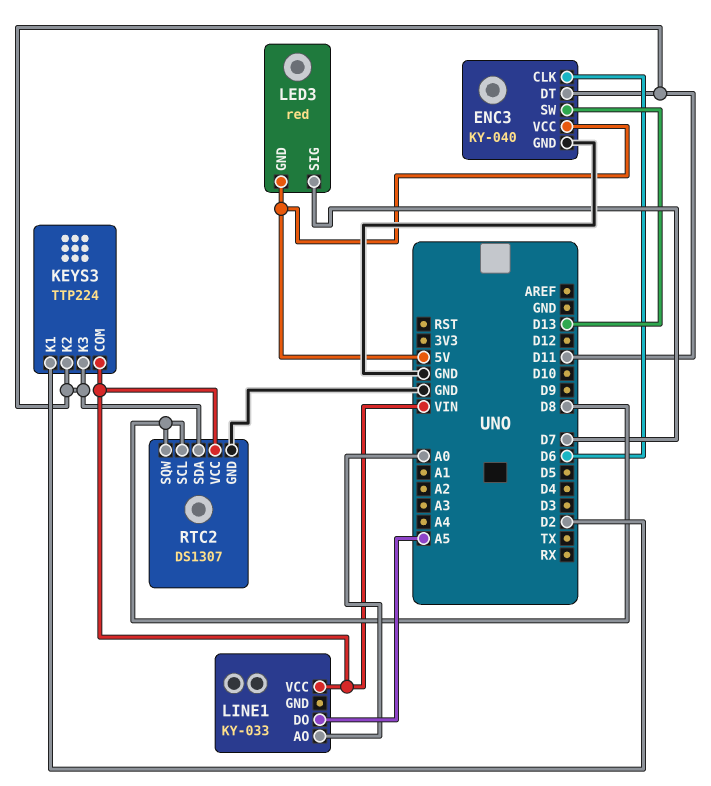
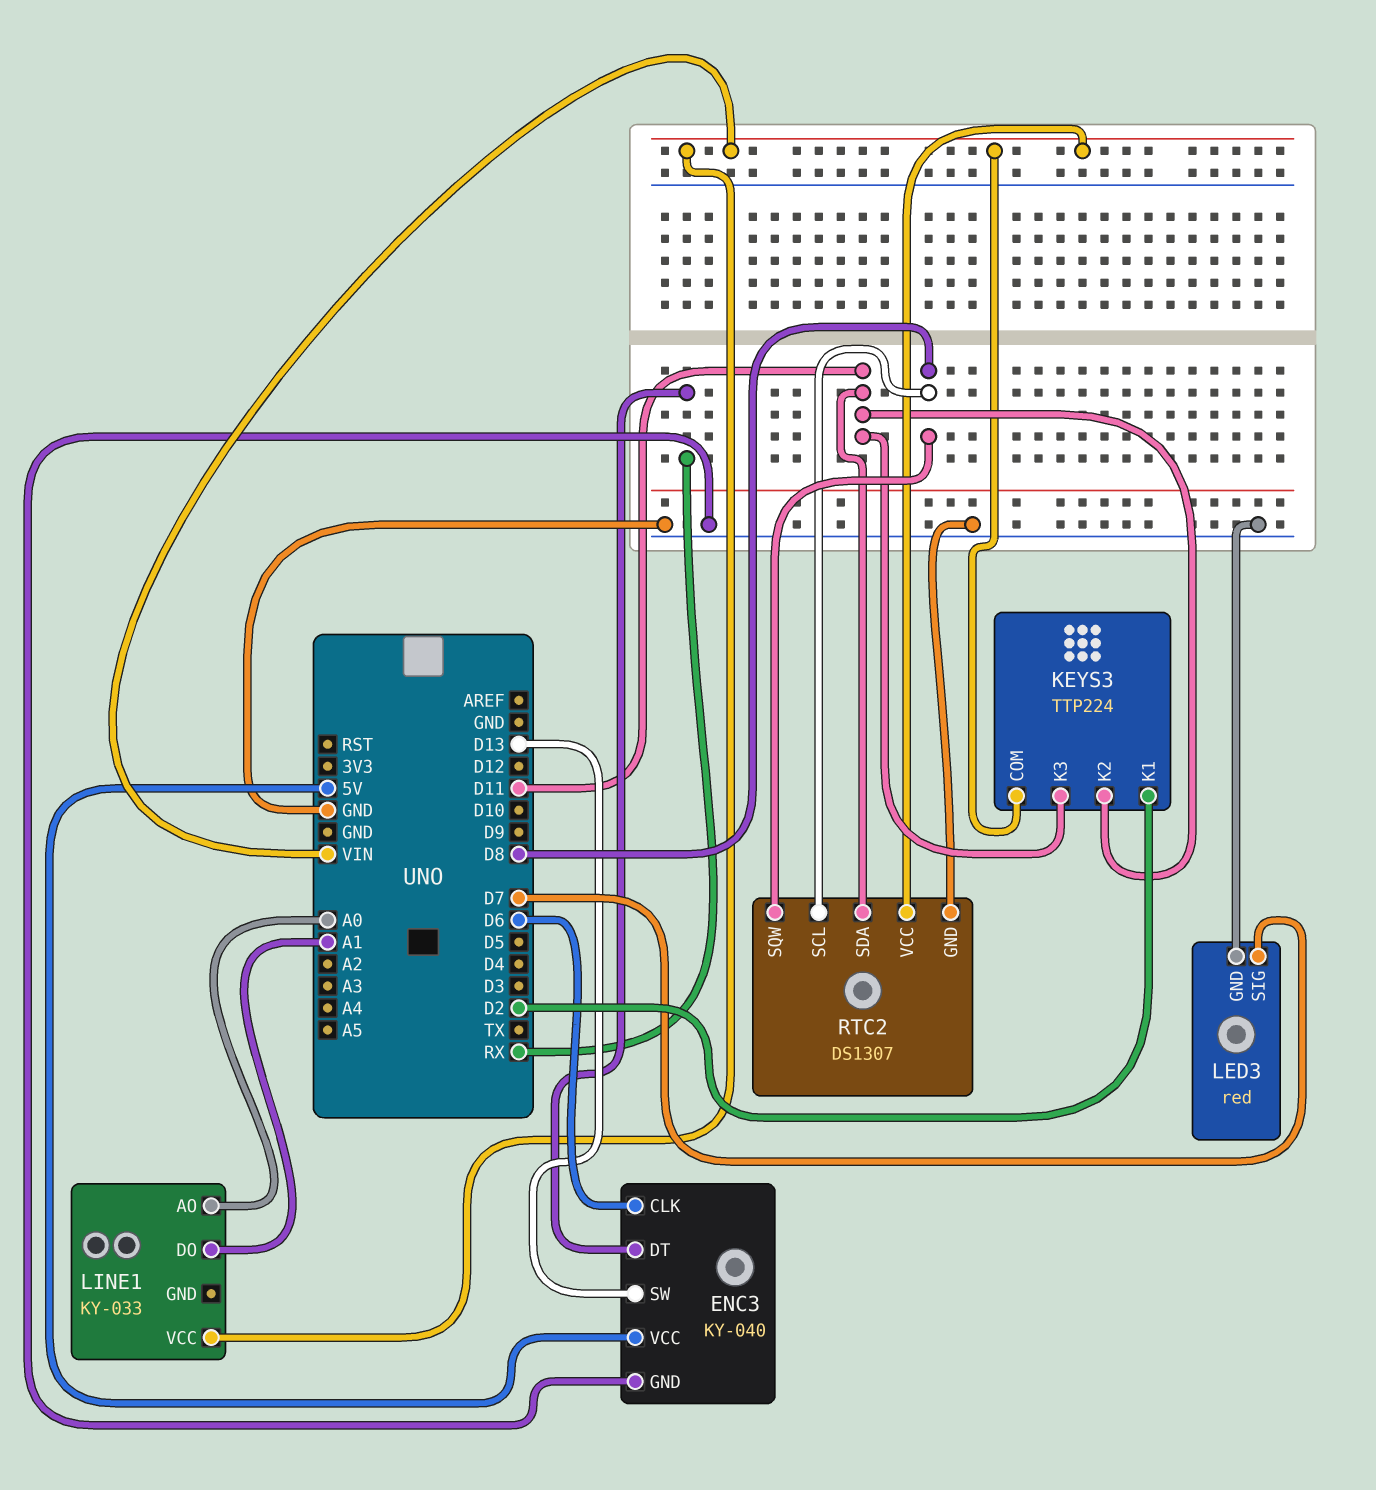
ENC3 pin DT: D11 -> RX
LED3 pin GND: 5V -> GND
LINE1 pin DO: A5 -> A1

